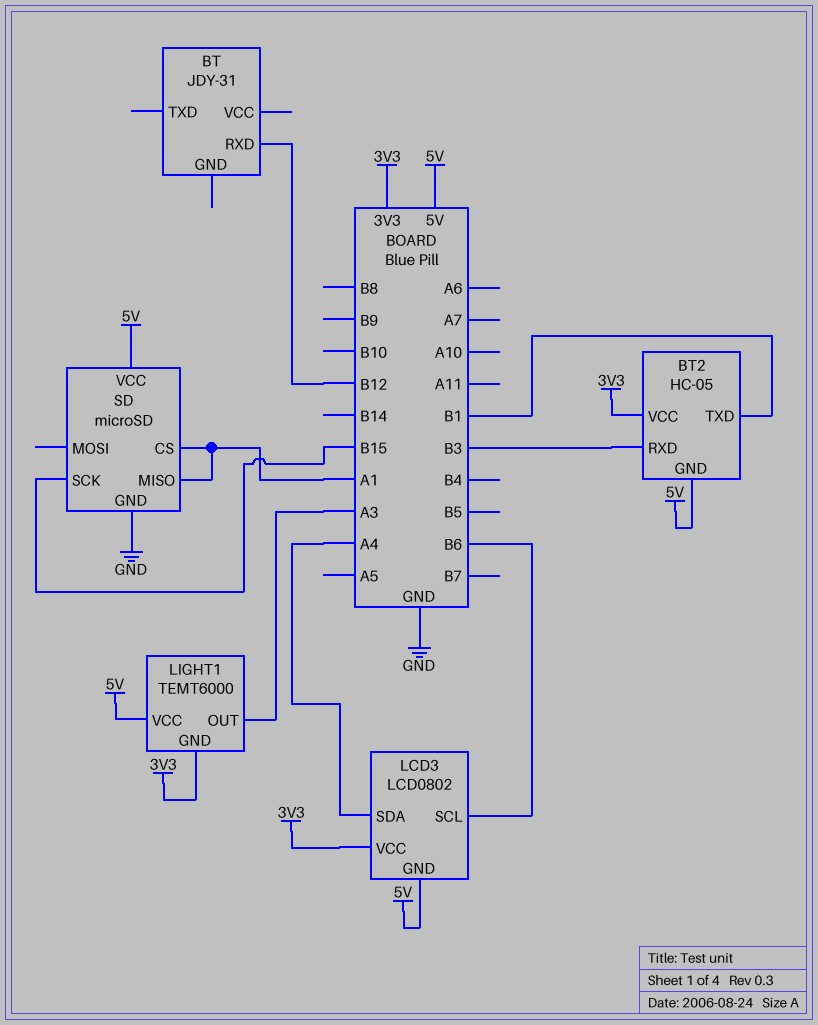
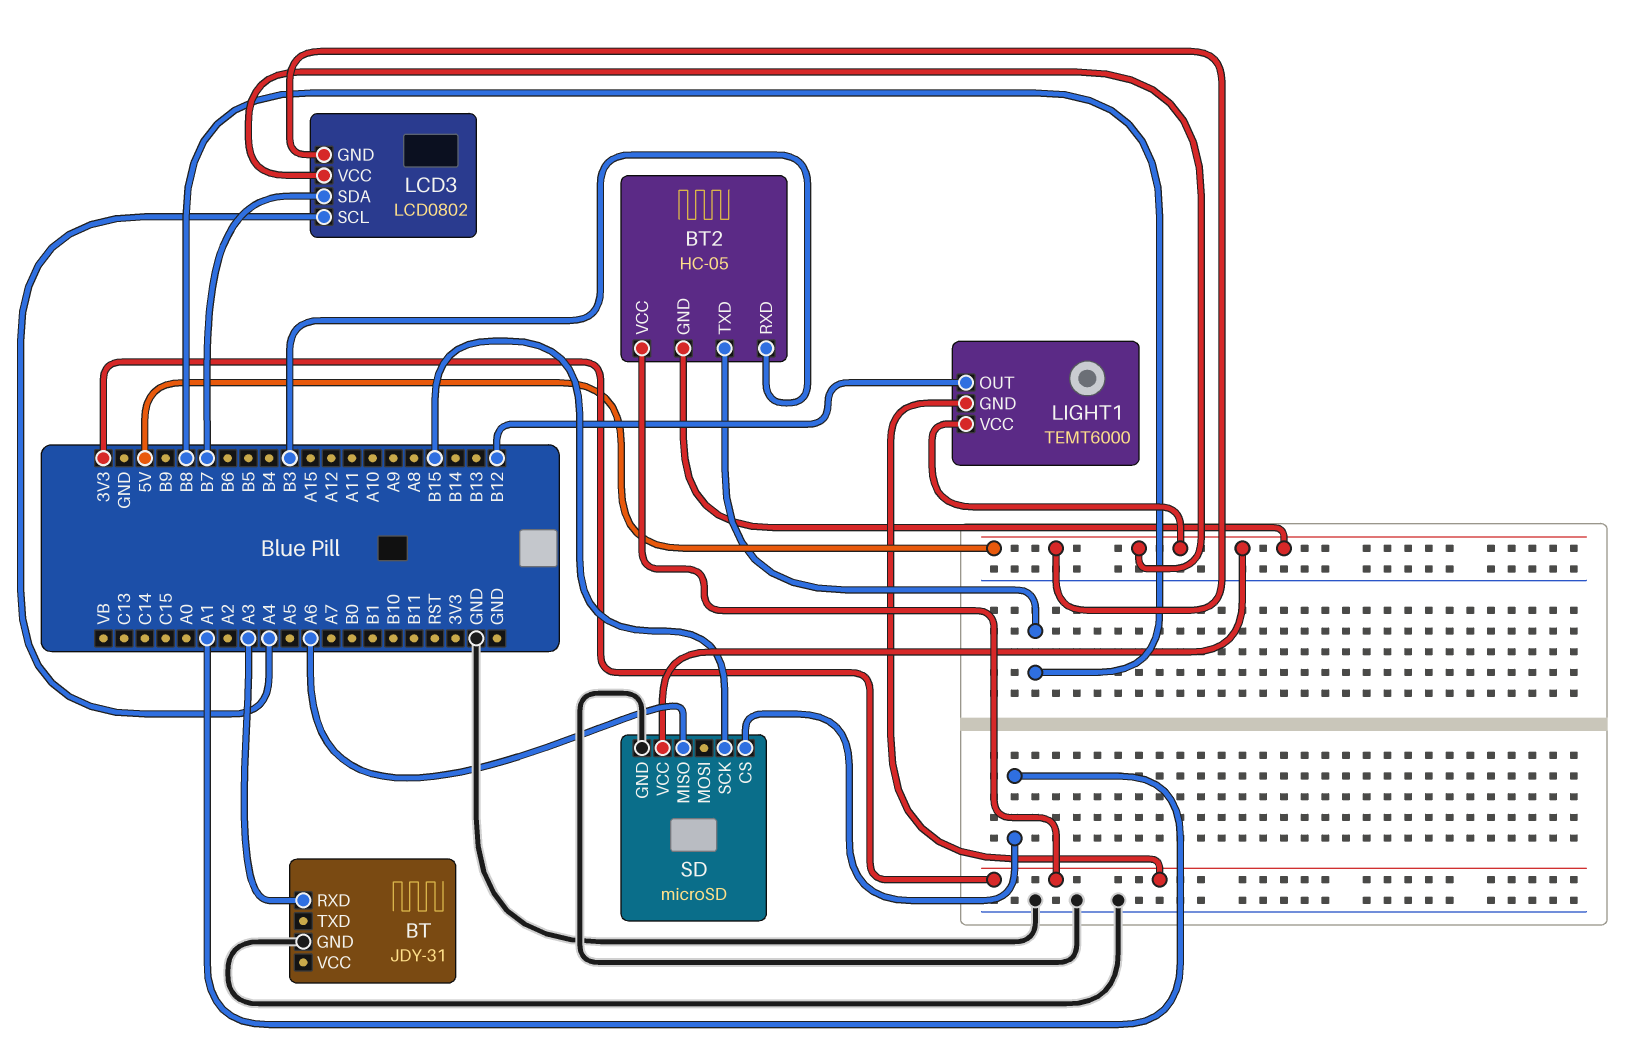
BT pin GND: none -> GND
BT pin RXD: B12 -> A3
BT2 pin TXD: B1 -> B8
LCD3 pin SCL: B6 -> A4
LCD3 pin SDA: A4 -> B7
LCD3 pin VCC: 3V3 -> 5V
LIGHT1 pin OUT: A3 -> B12
SD pin MISO: A1 -> A6

